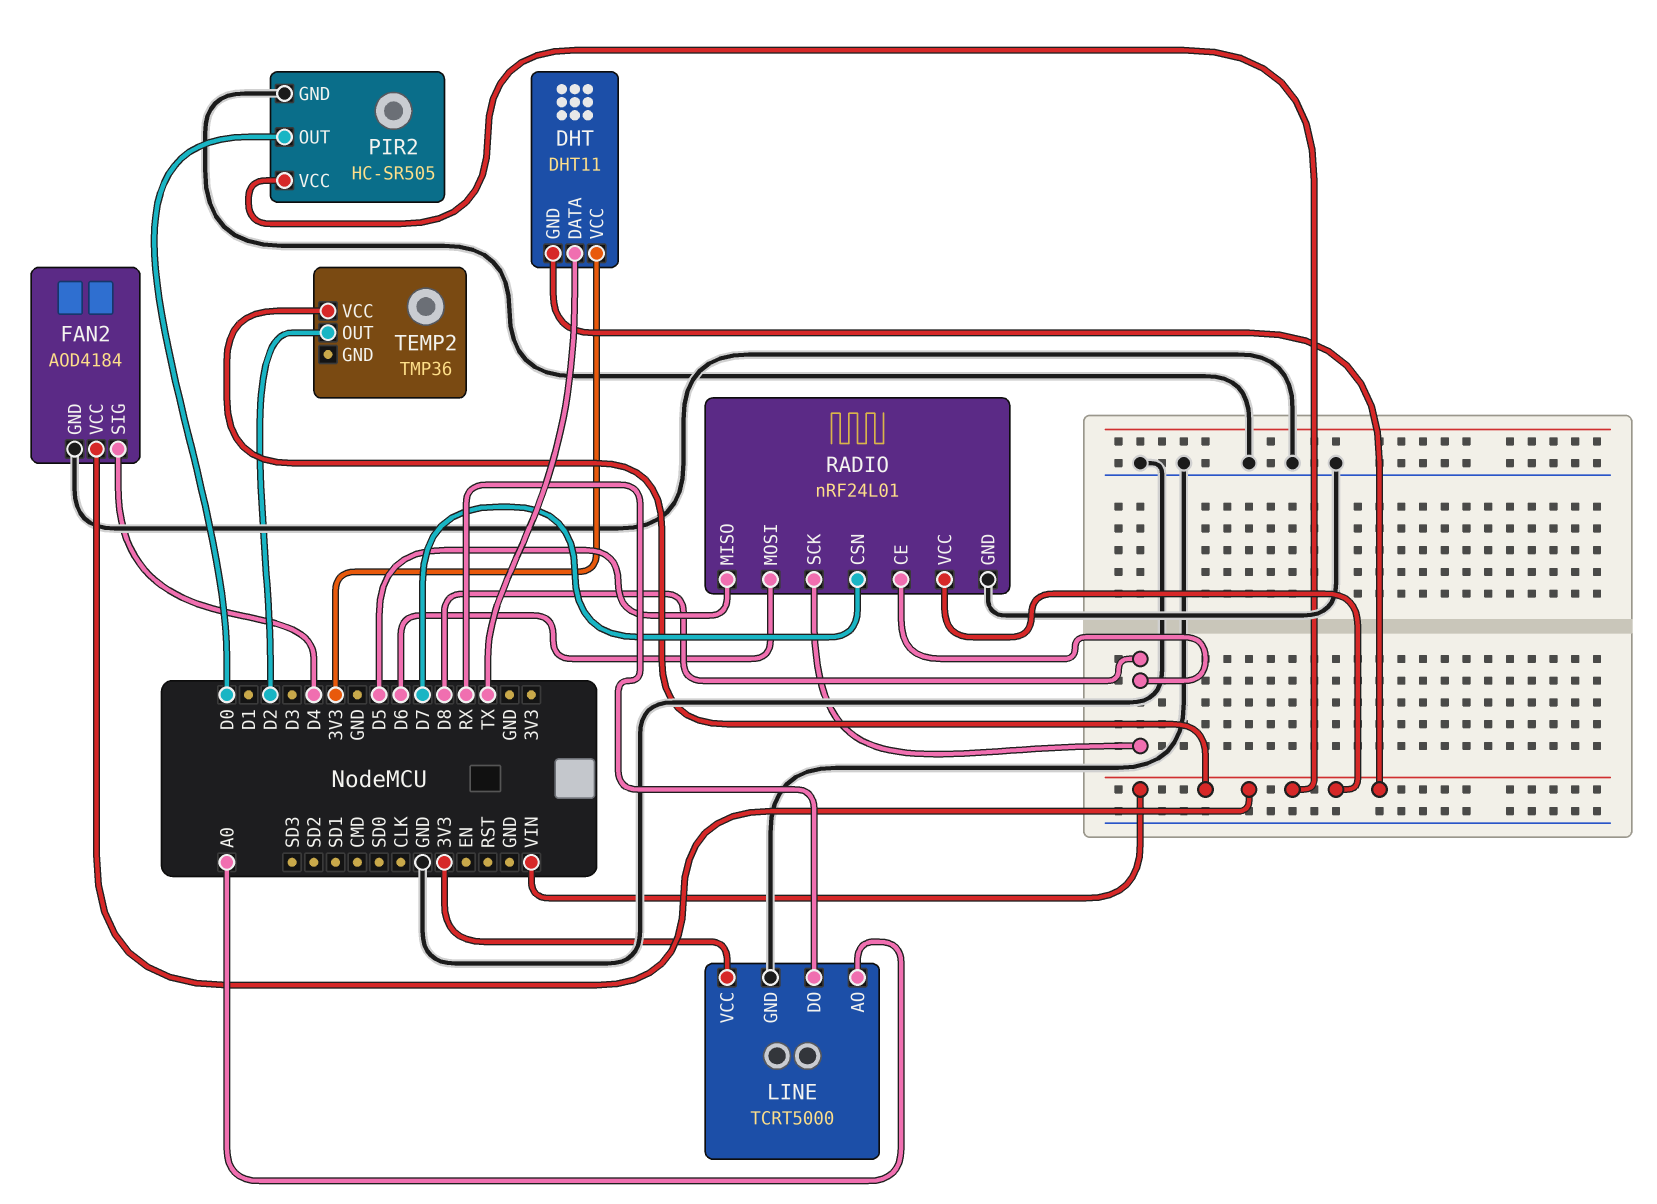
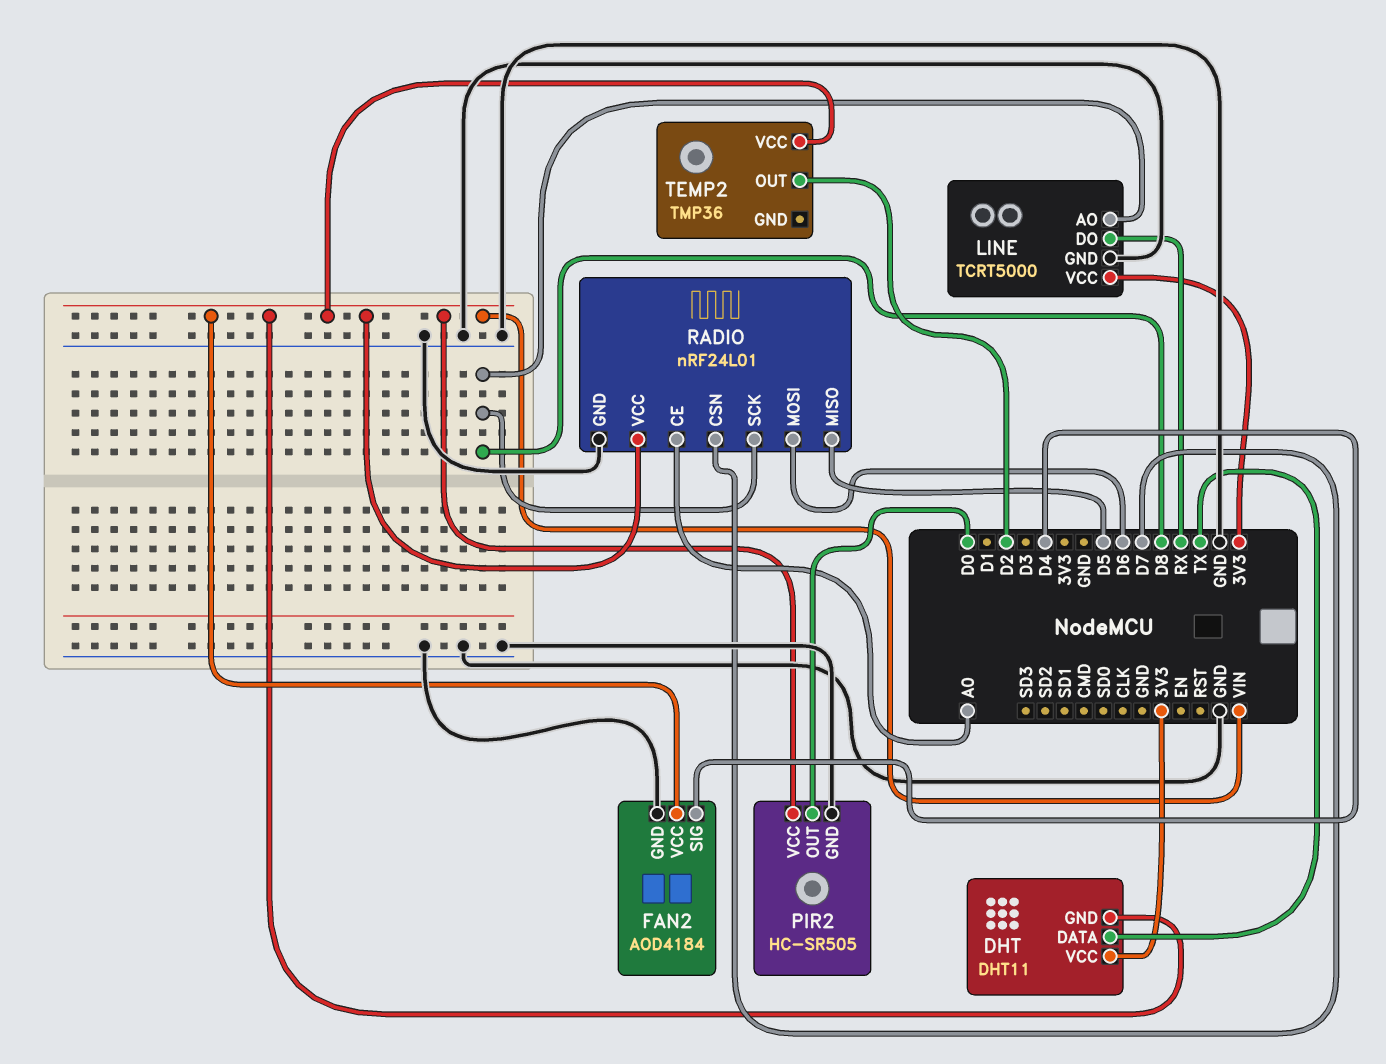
LINE pin AO: A0 -> D8
RADIO pin CE: D8 -> A0

